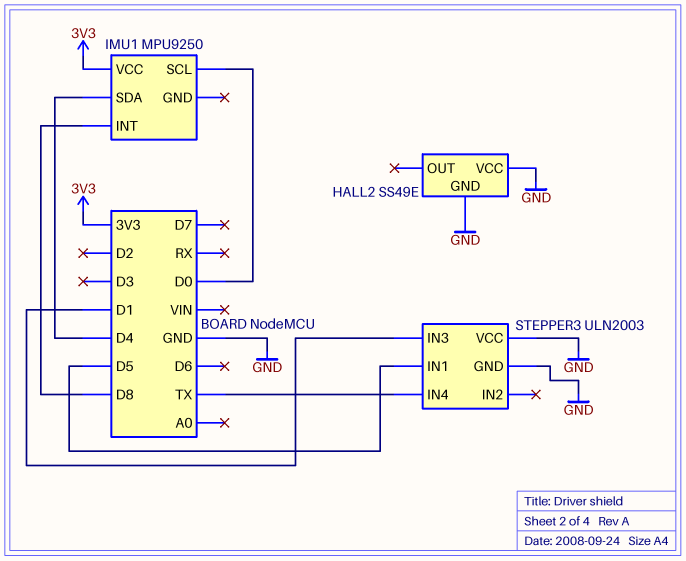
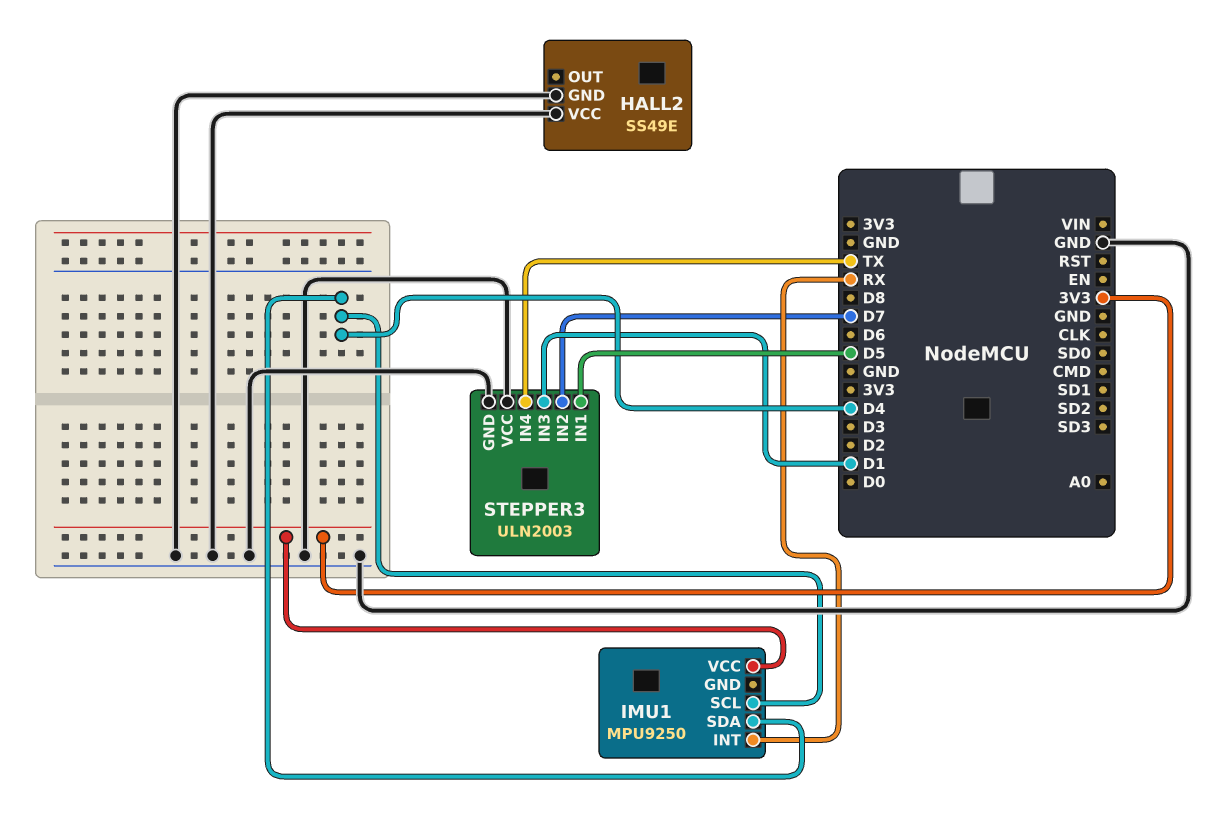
IMU1 pin INT: D8 -> RX
IMU1 pin SCL: D0 -> D4
STEPPER3 pin IN2: none -> D7

